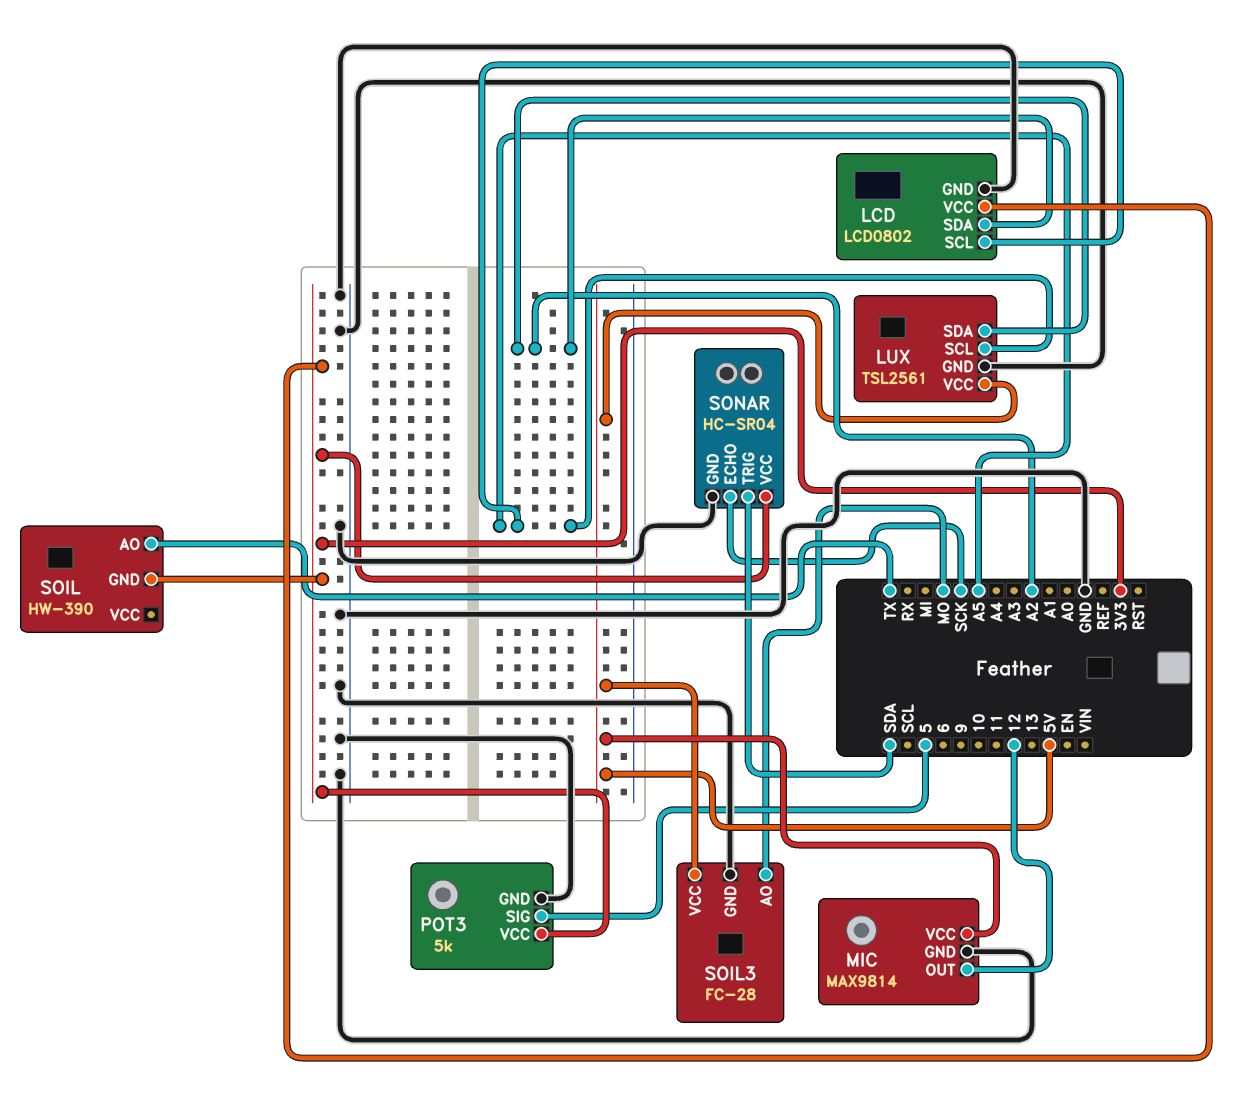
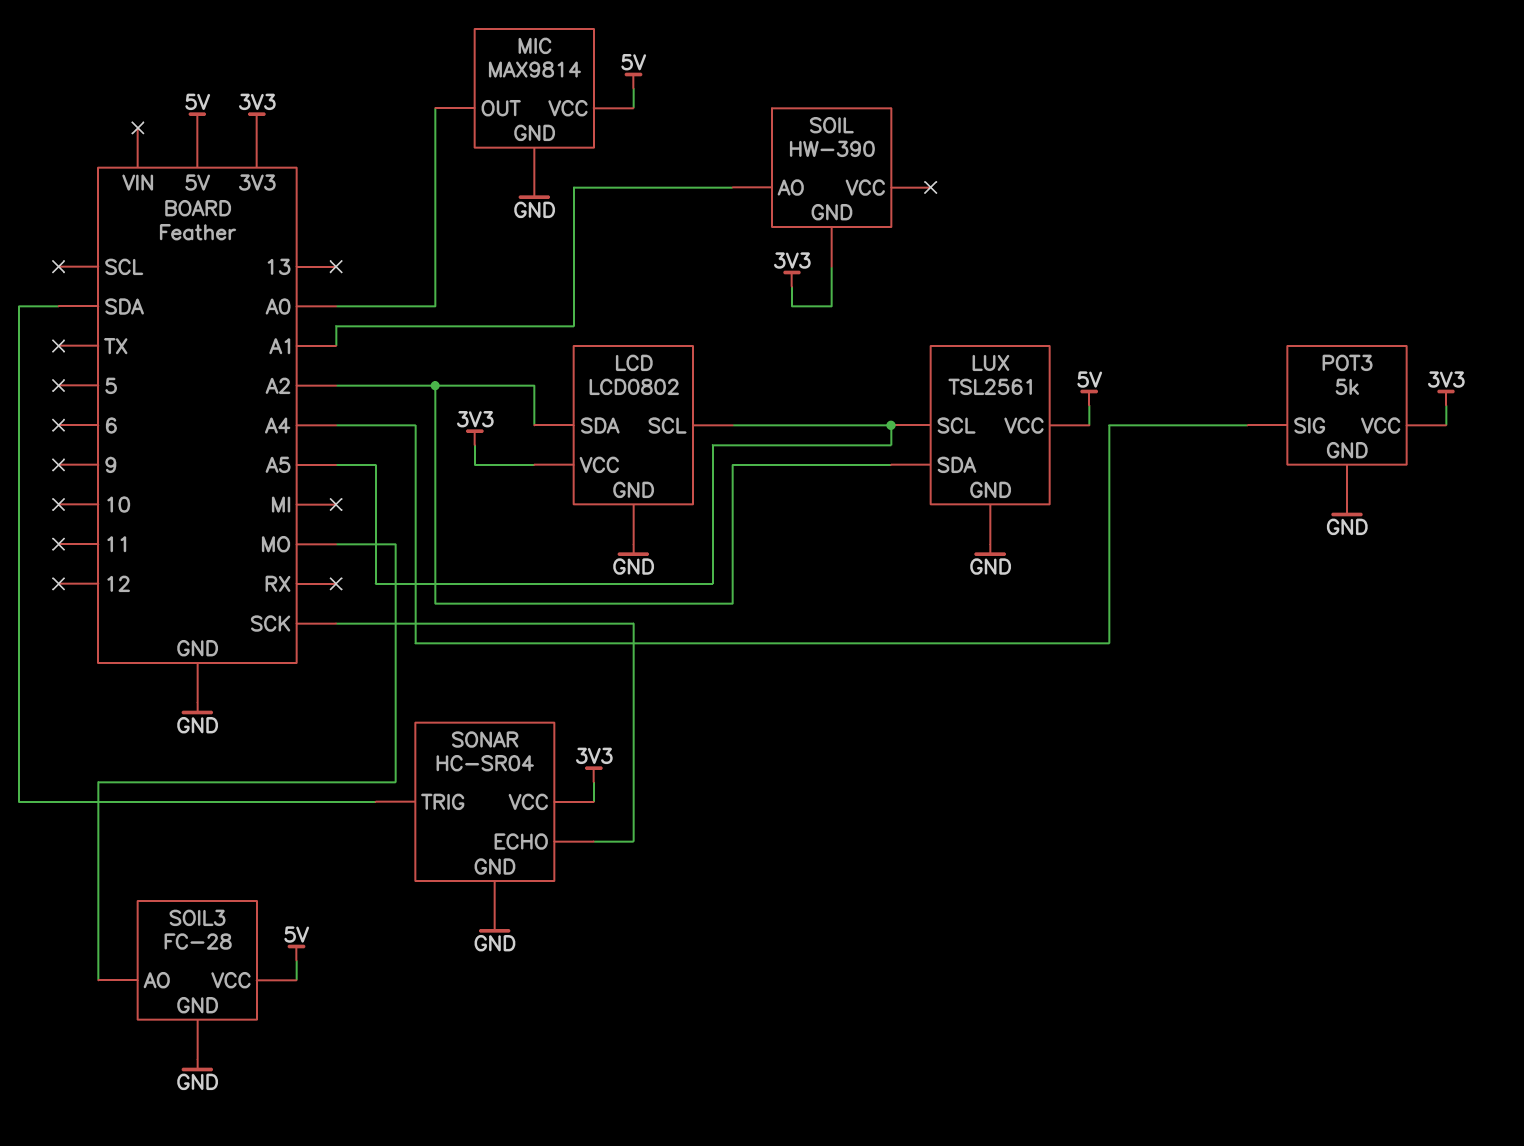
MIC pin OUT: 12 -> A0
POT3 pin SIG: 5 -> A4
SOIL pin AO: TX -> A1

